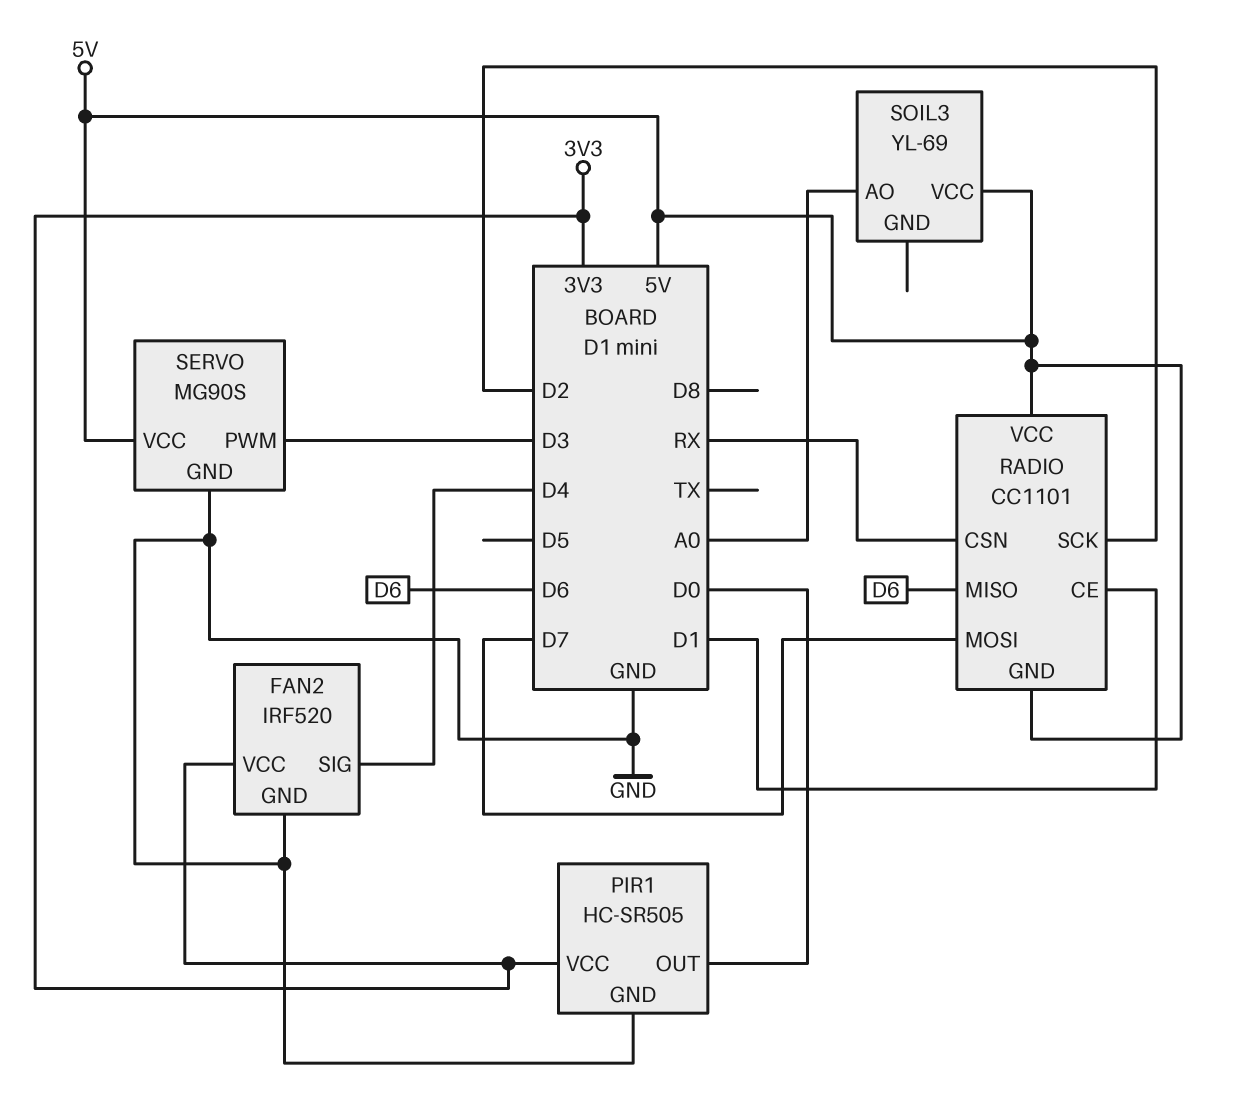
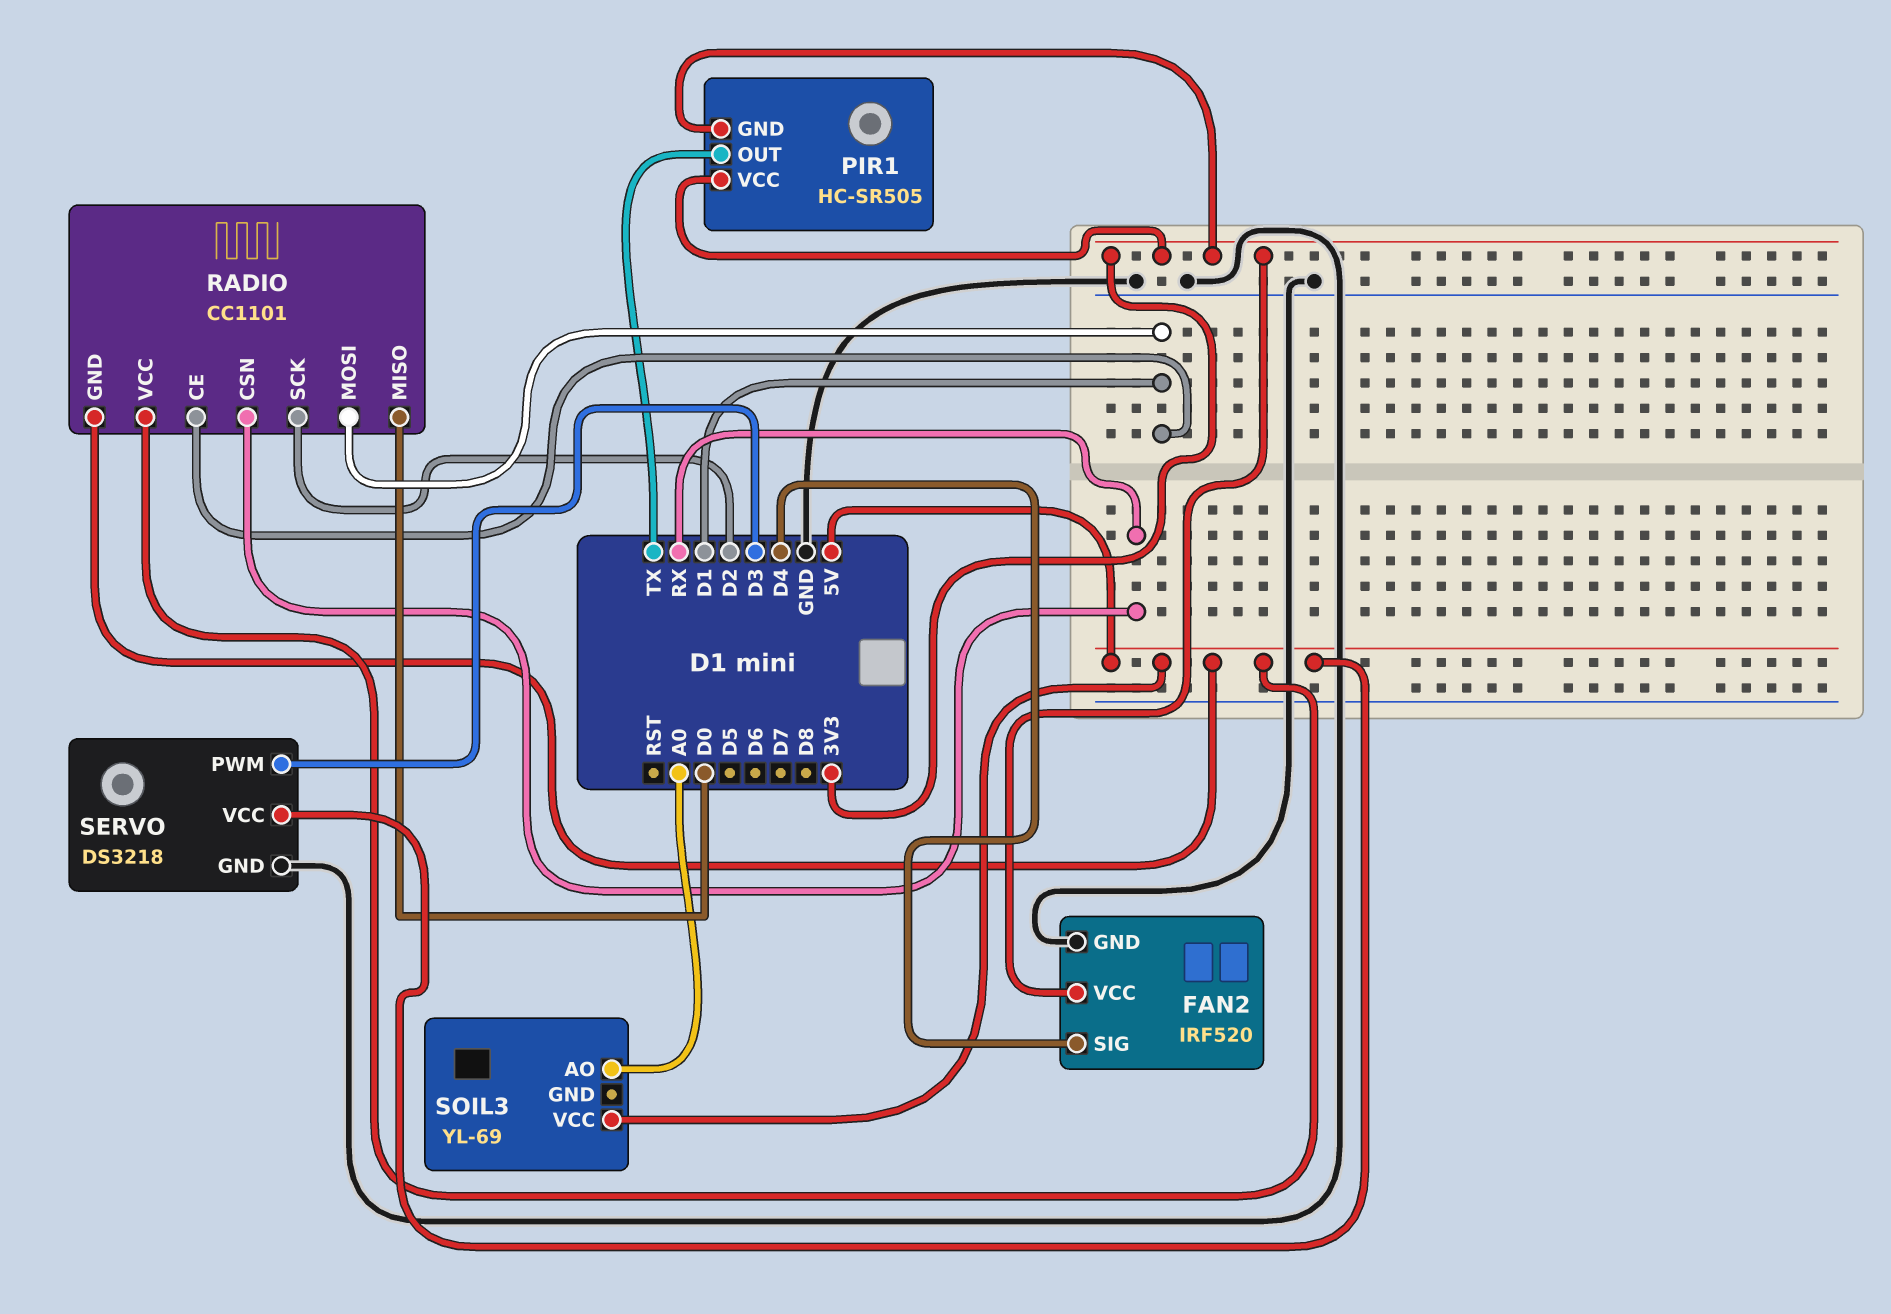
PIR1 pin GND: GND -> 3V3
PIR1 pin OUT: D0 -> TX
RADIO pin MISO: D6 -> D0
RADIO pin MOSI: D7 -> D1
SERVO: MG90S -> DS3218

